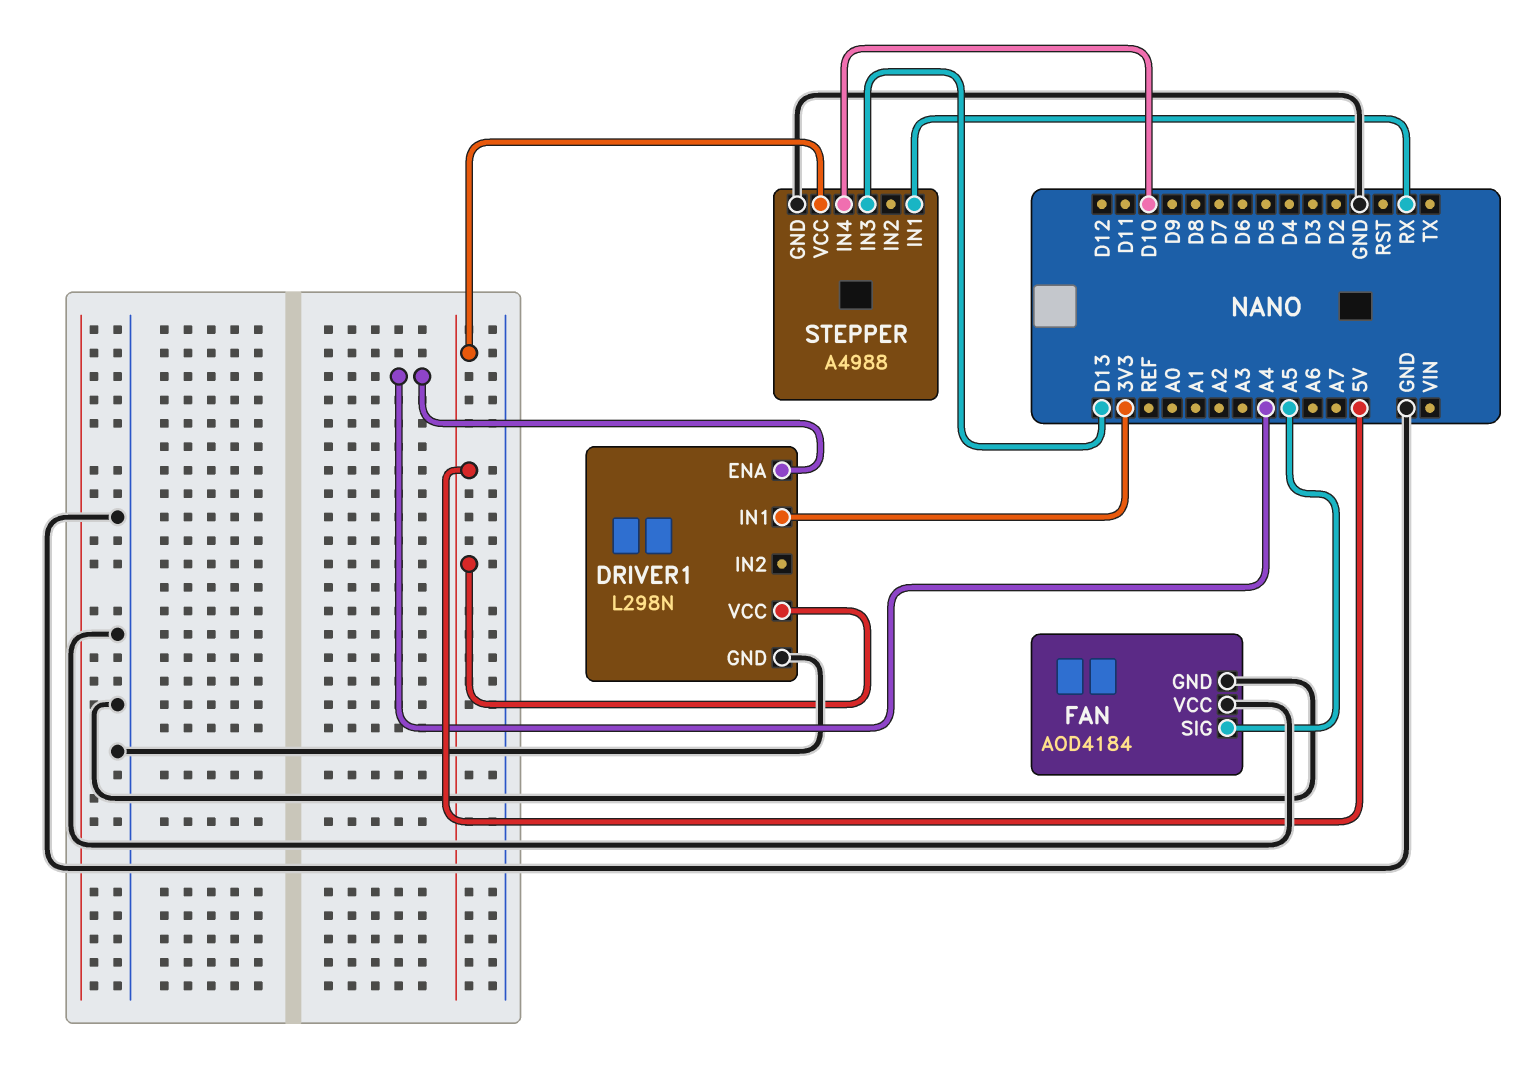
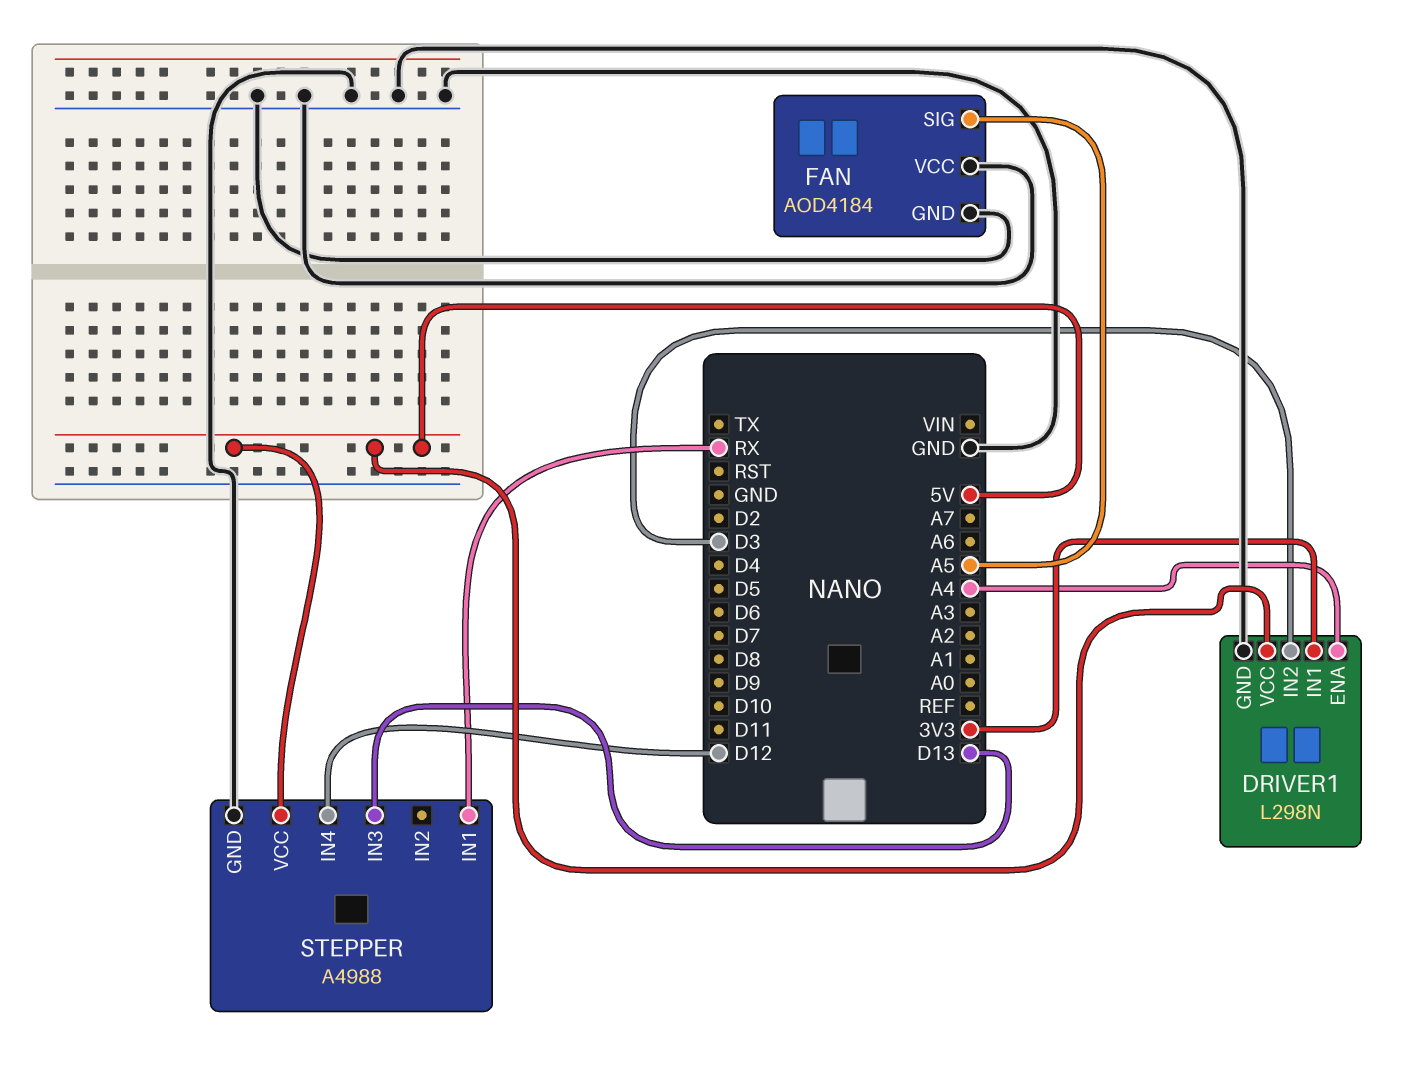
DRIVER1 pin IN2: none -> D3
STEPPER pin IN4: D10 -> D12

